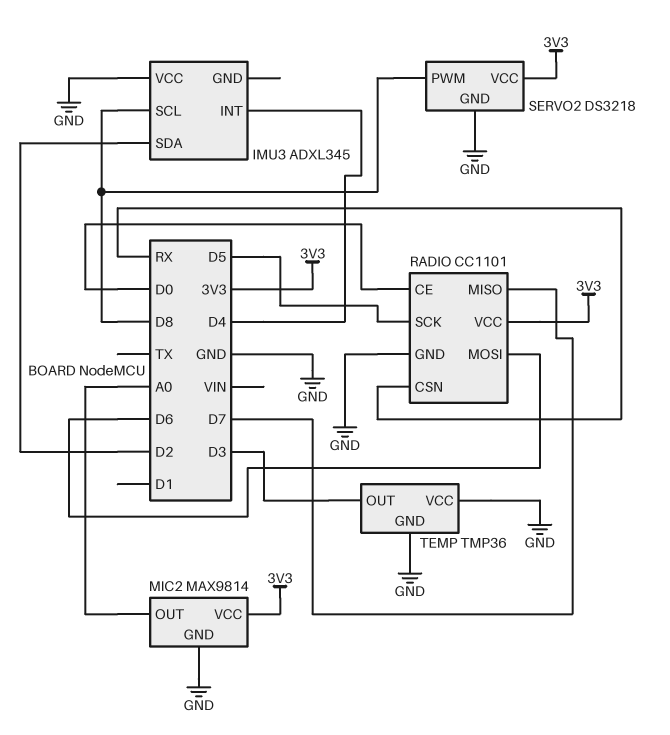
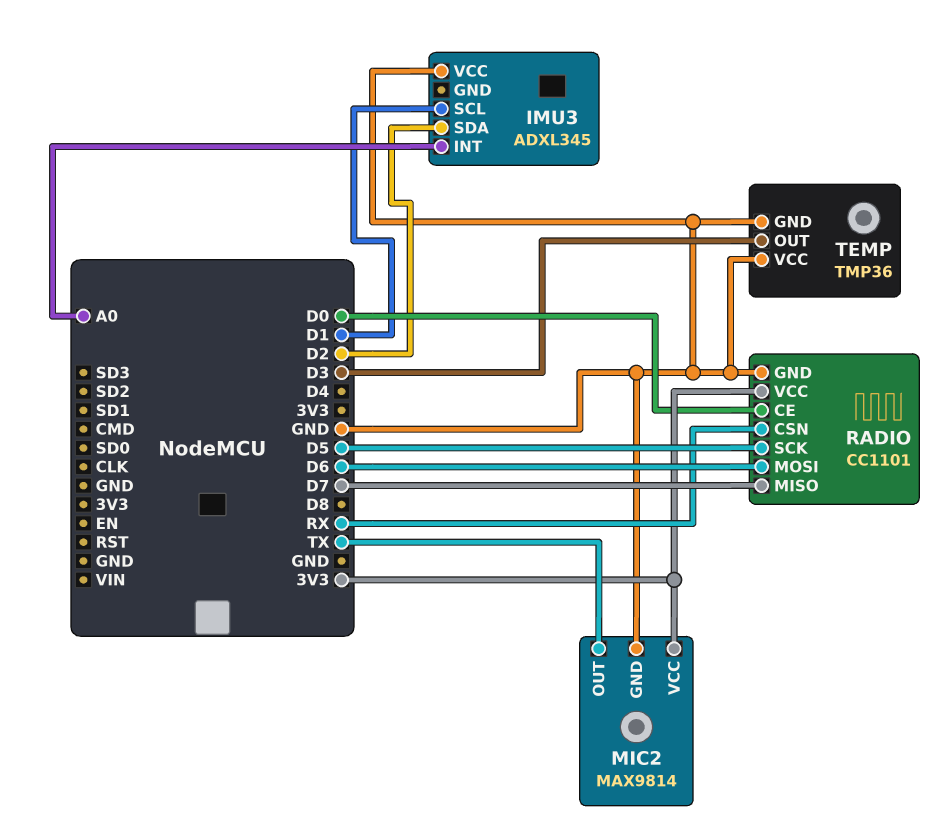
IMU3 pin INT: D4 -> A0
IMU3 pin SCL: D8 -> D1
MIC2 pin OUT: A0 -> TX
SERVO2: DS3218 -> none
SERVO2 pin GND: GND -> none
SERVO2 pin PWM: D8 -> none
SERVO2 pin VCC: 3V3 -> none

